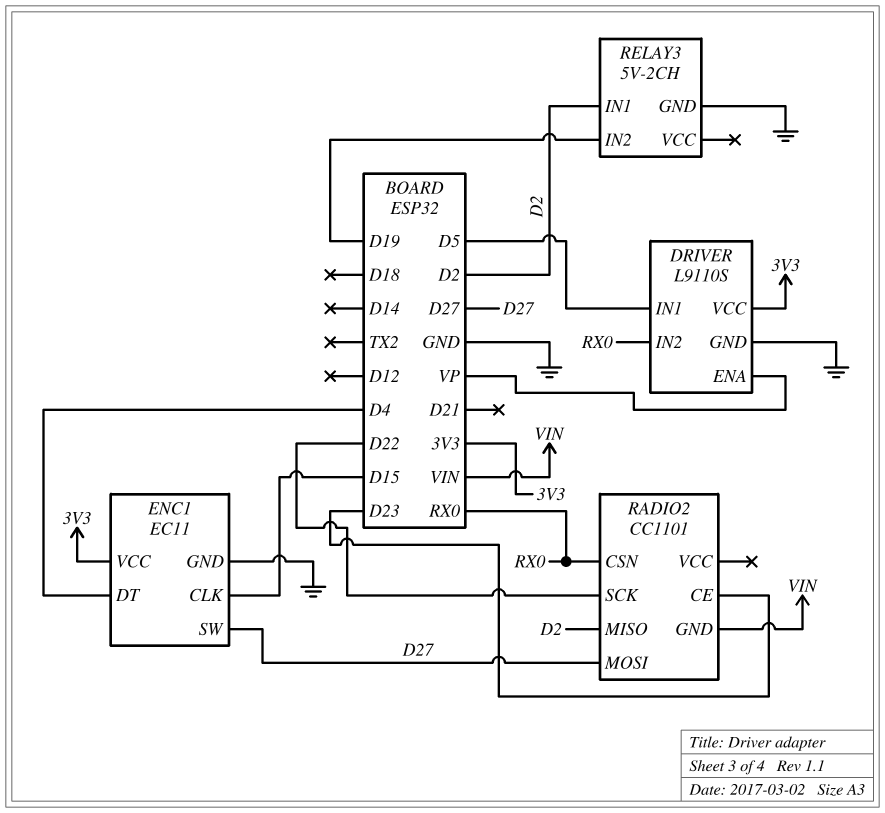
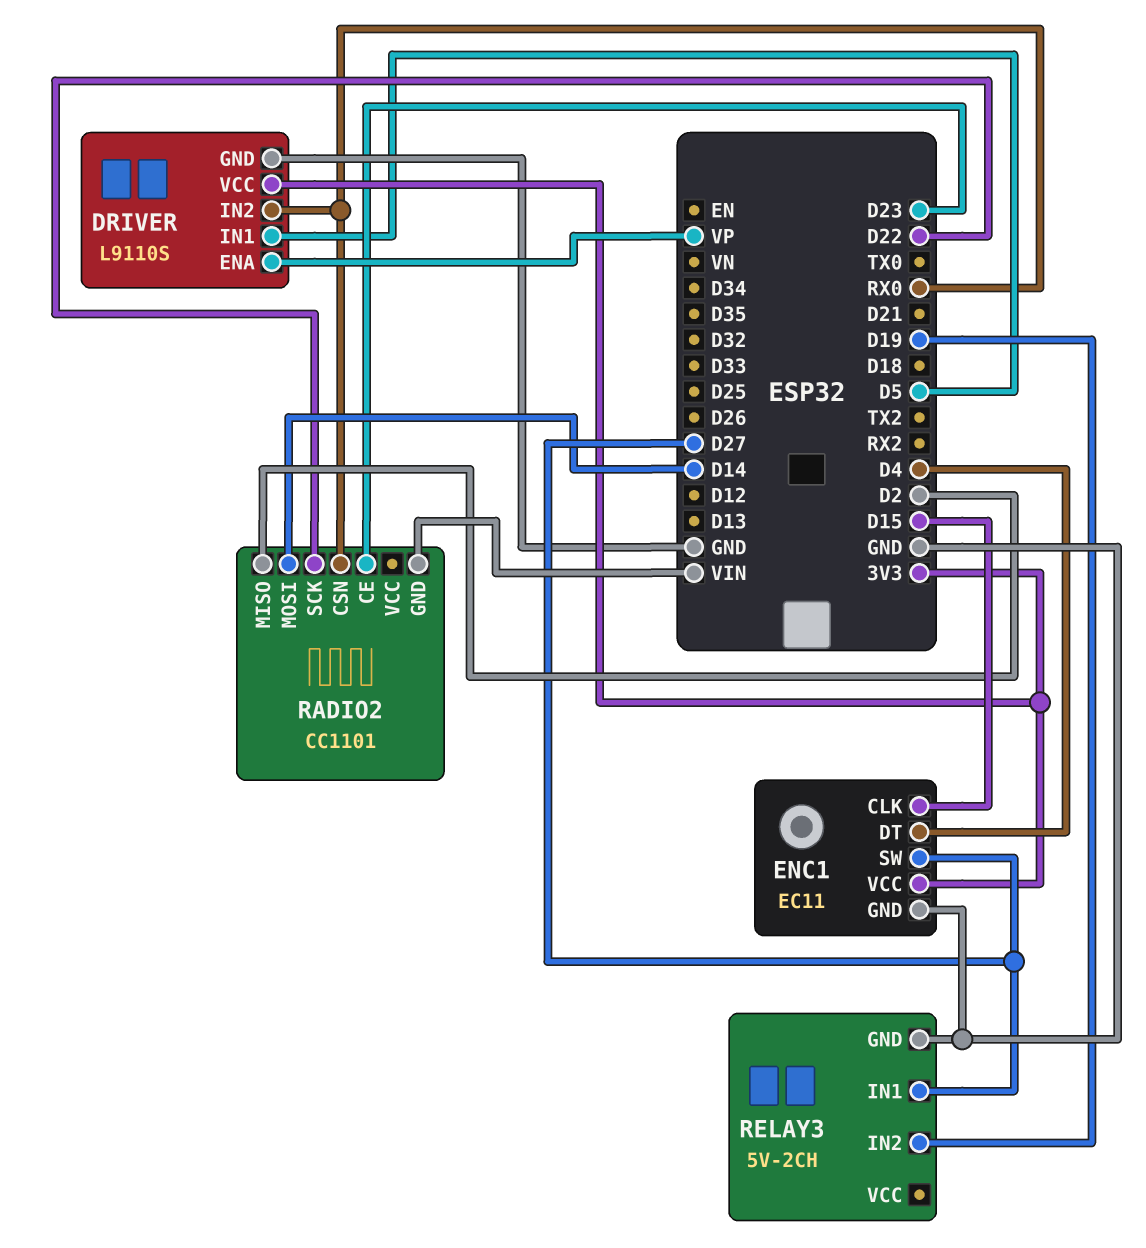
RADIO2 pin MOSI: D27 -> D14
RELAY3 pin IN1: D2 -> D27

